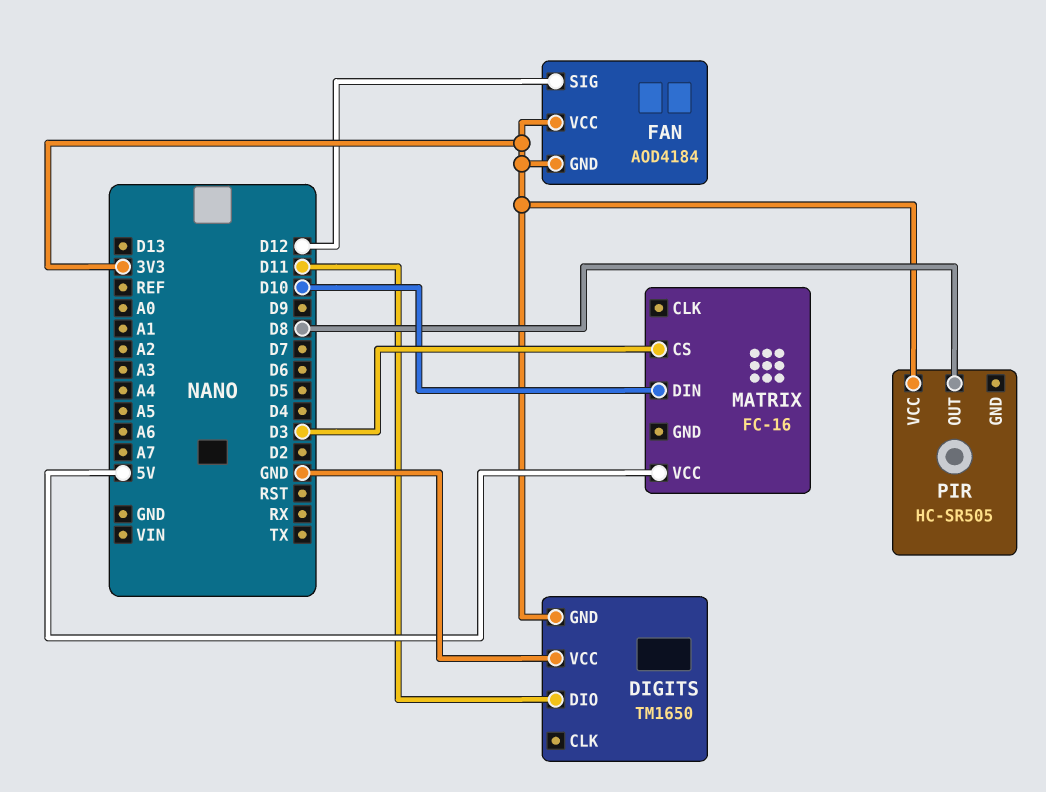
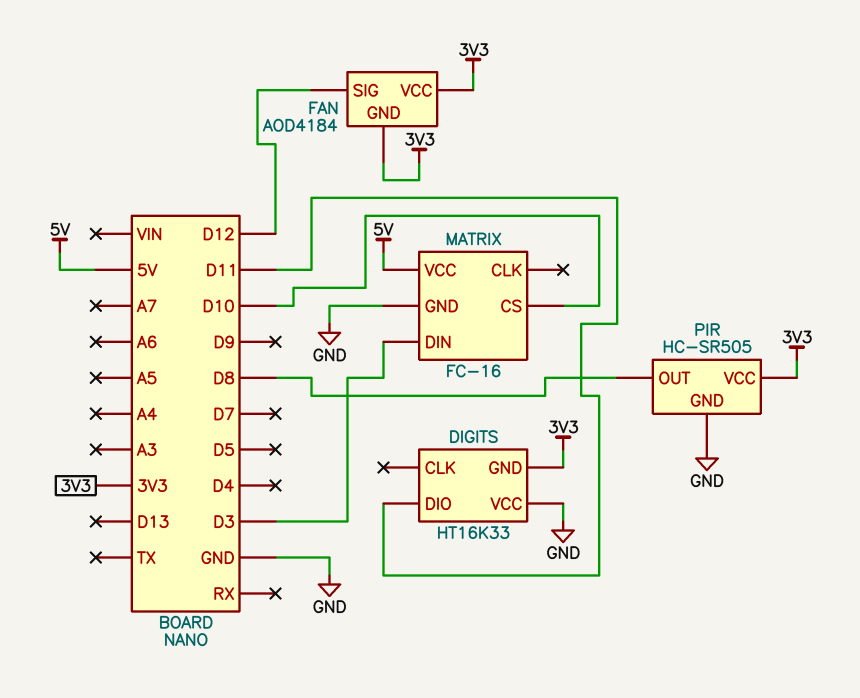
DIGITS: TM1650 -> HT16K33
MATRIX pin CS: D3 -> D10
MATRIX pin DIN: D10 -> D3
MATRIX pin GND: none -> GND
PIR pin GND: none -> GND

